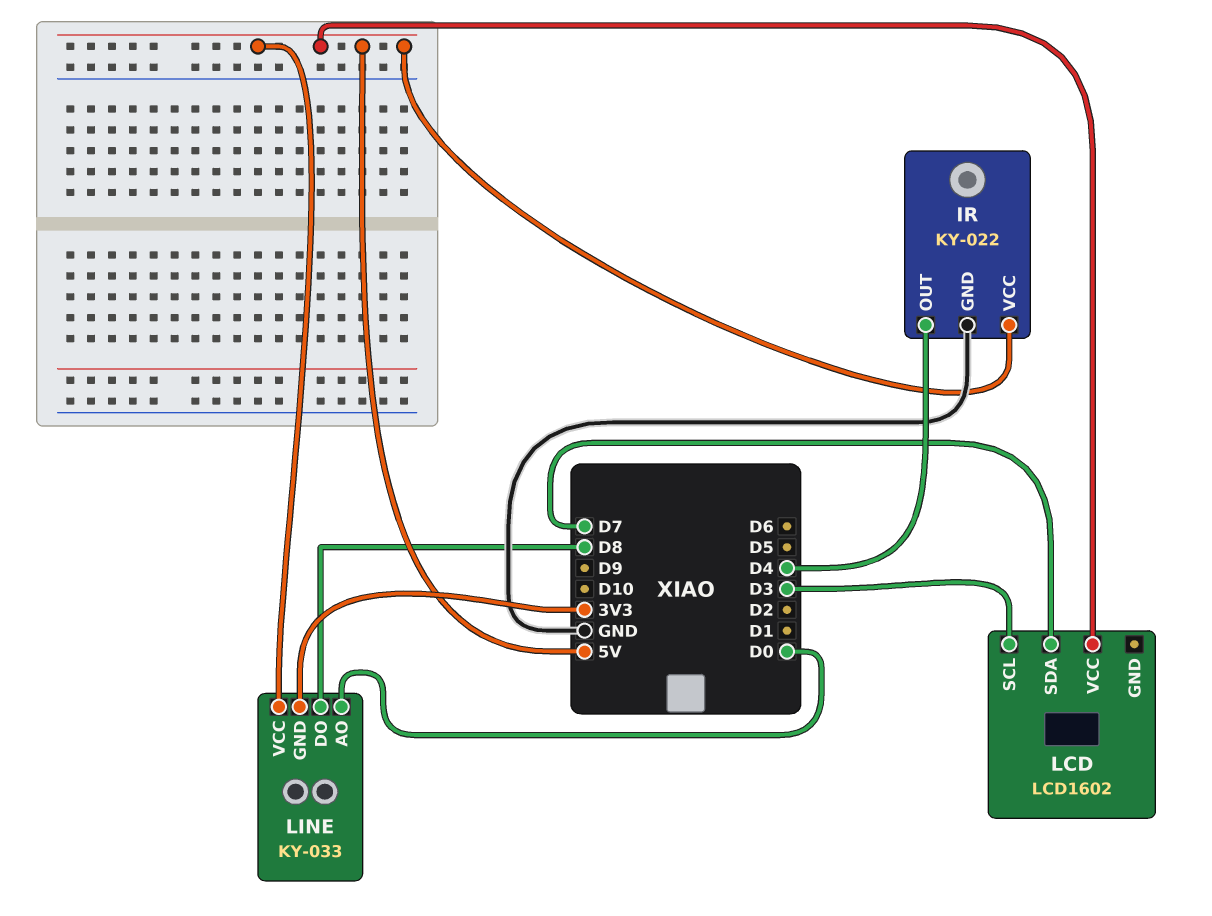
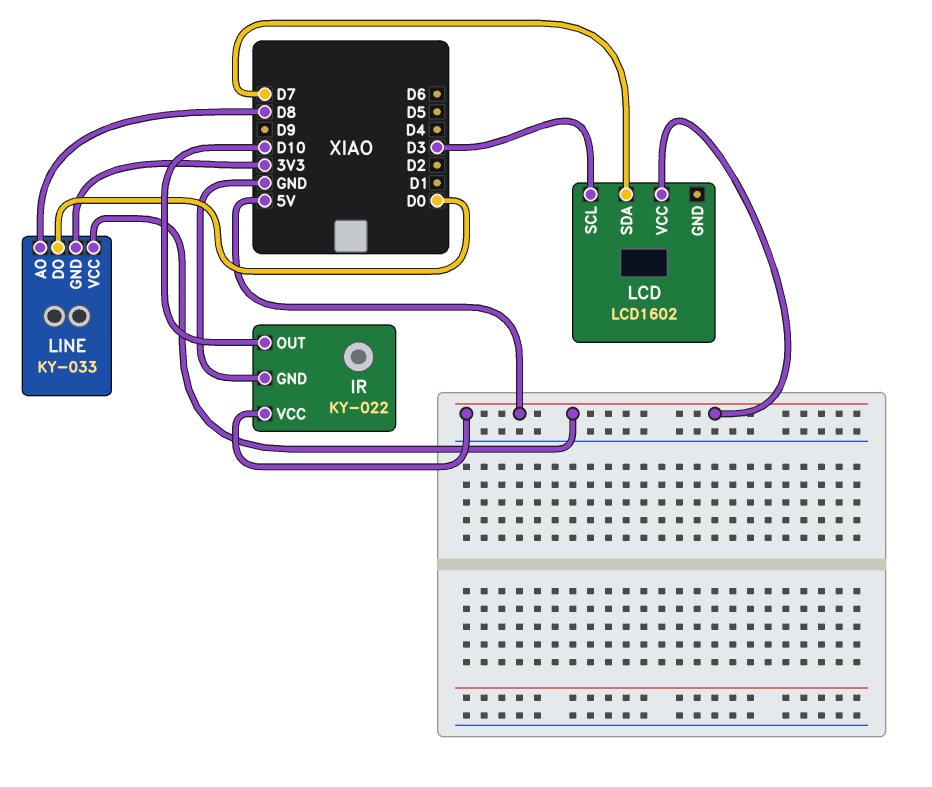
IR pin OUT: D4 -> D10
LINE pin AO: D0 -> D8
LINE pin DO: D8 -> D0

